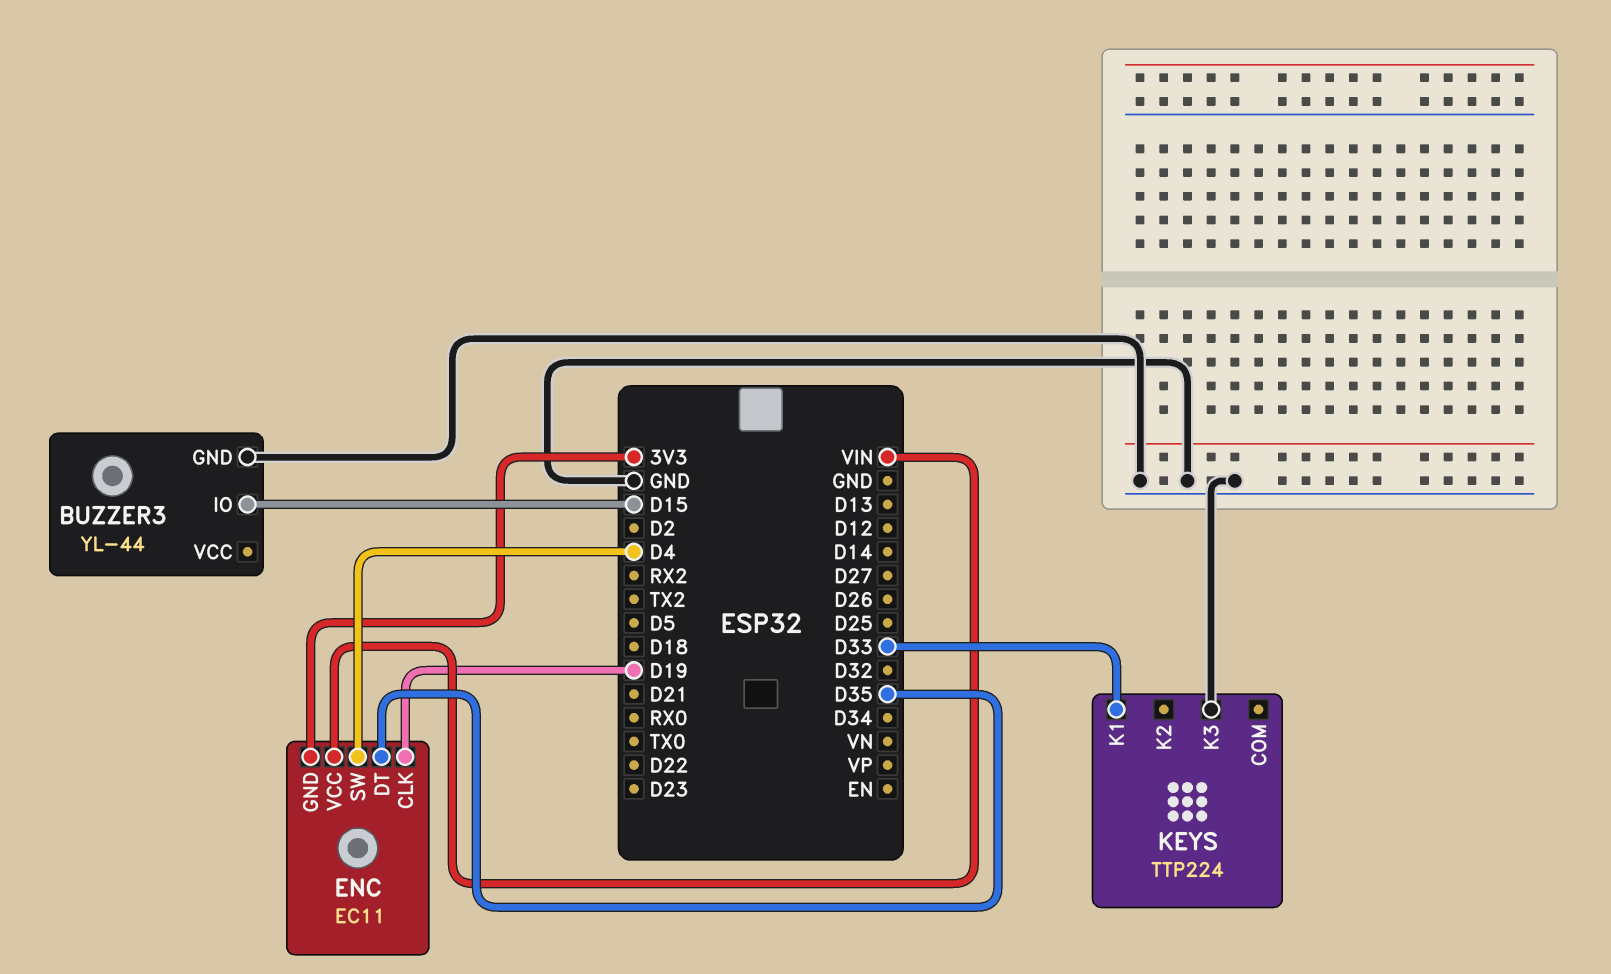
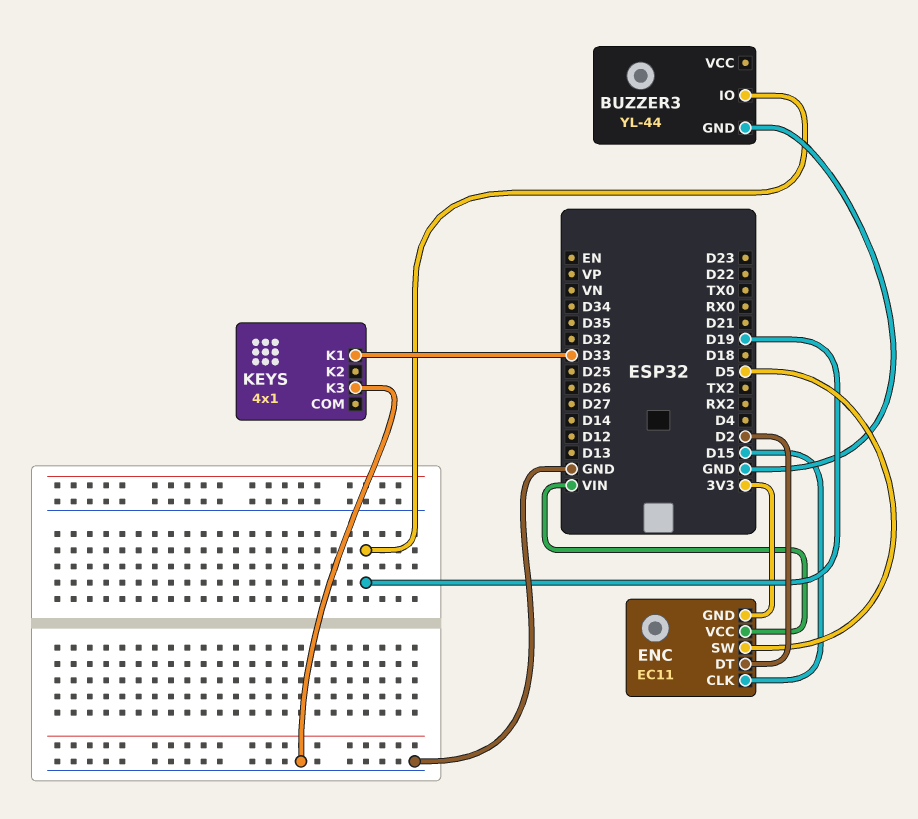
BUZZER3 pin IO: D15 -> D19
ENC pin CLK: D19 -> D15
ENC pin DT: D35 -> D2
ENC pin SW: D4 -> D5
KEYS: TTP224 -> 4x1

